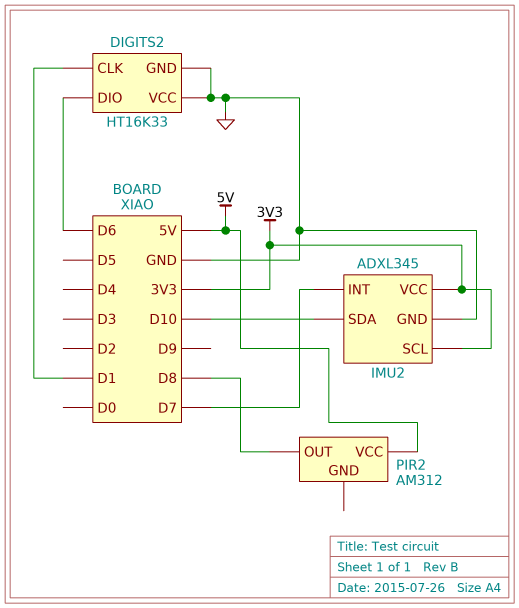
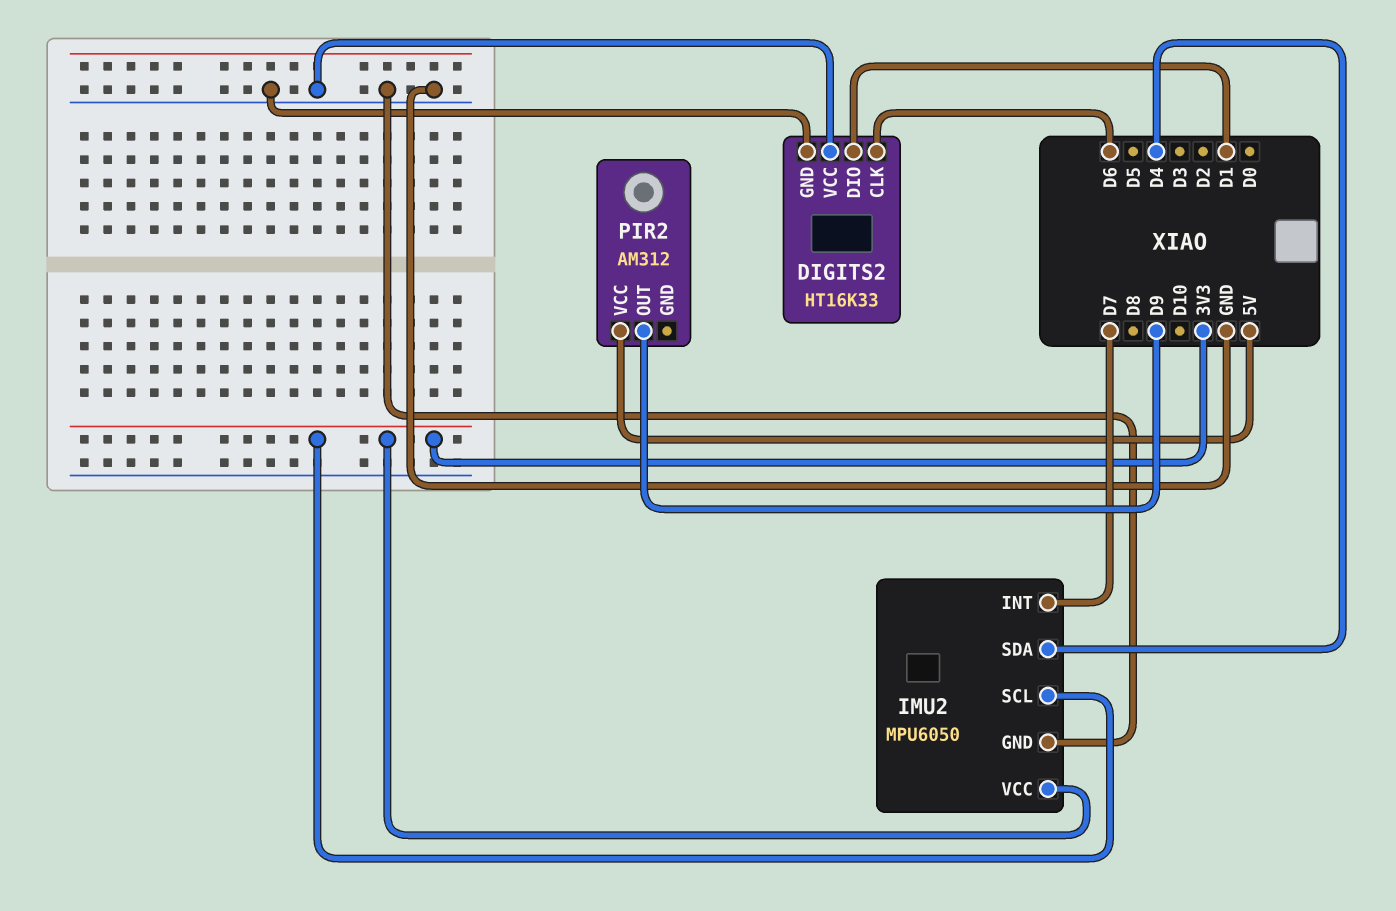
DIGITS2 pin CLK: D1 -> D6
DIGITS2 pin DIO: D6 -> D1
IMU2: ADXL345 -> MPU6050
IMU2 pin SDA: D10 -> D4
PIR2 pin OUT: D8 -> D9

